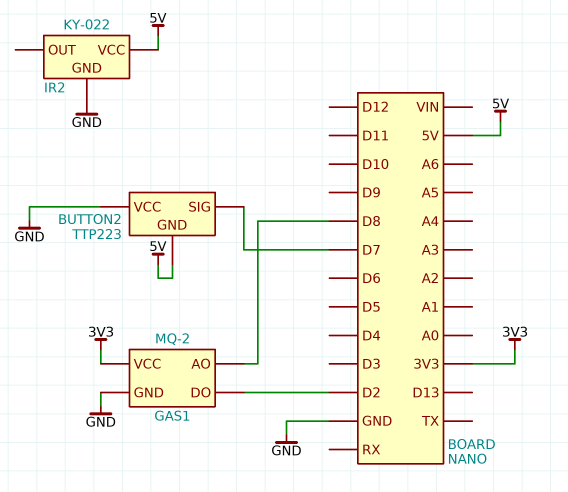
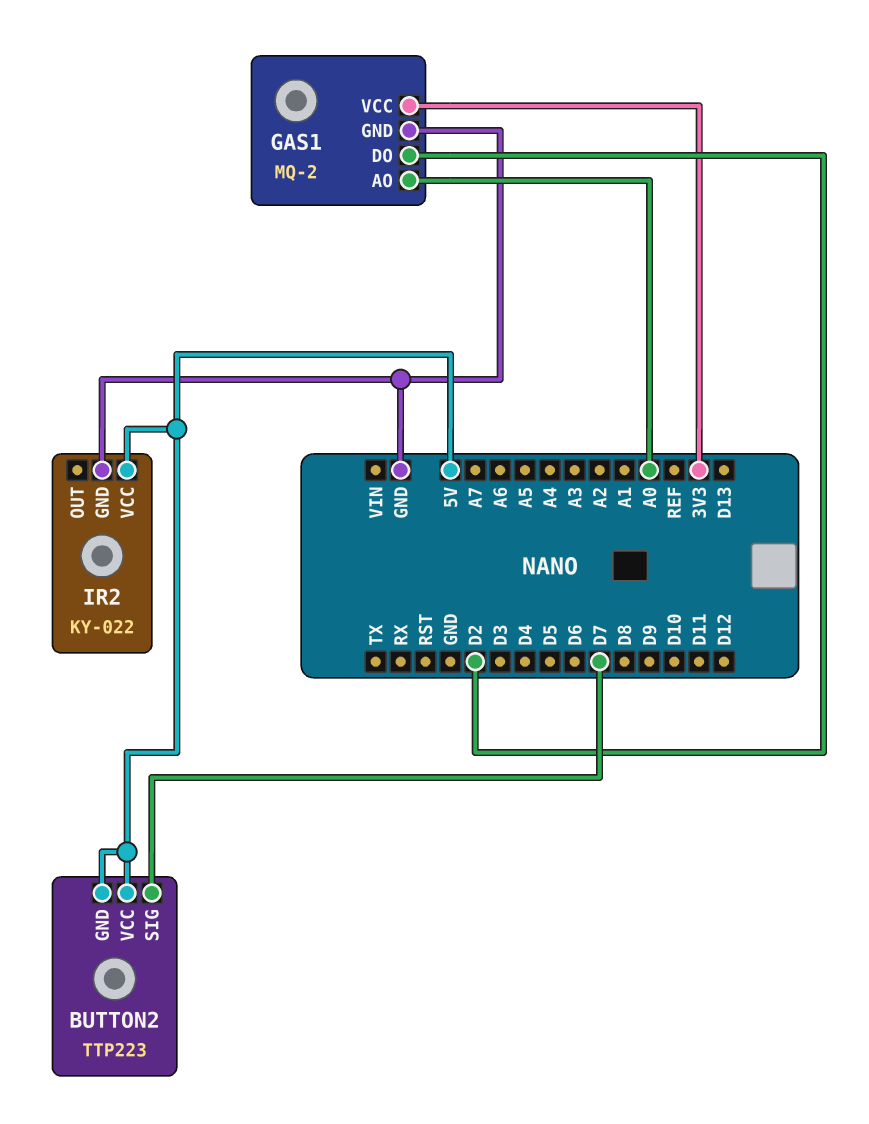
BUTTON2 pin VCC: GND -> 5V
GAS1 pin AO: D8 -> A0

